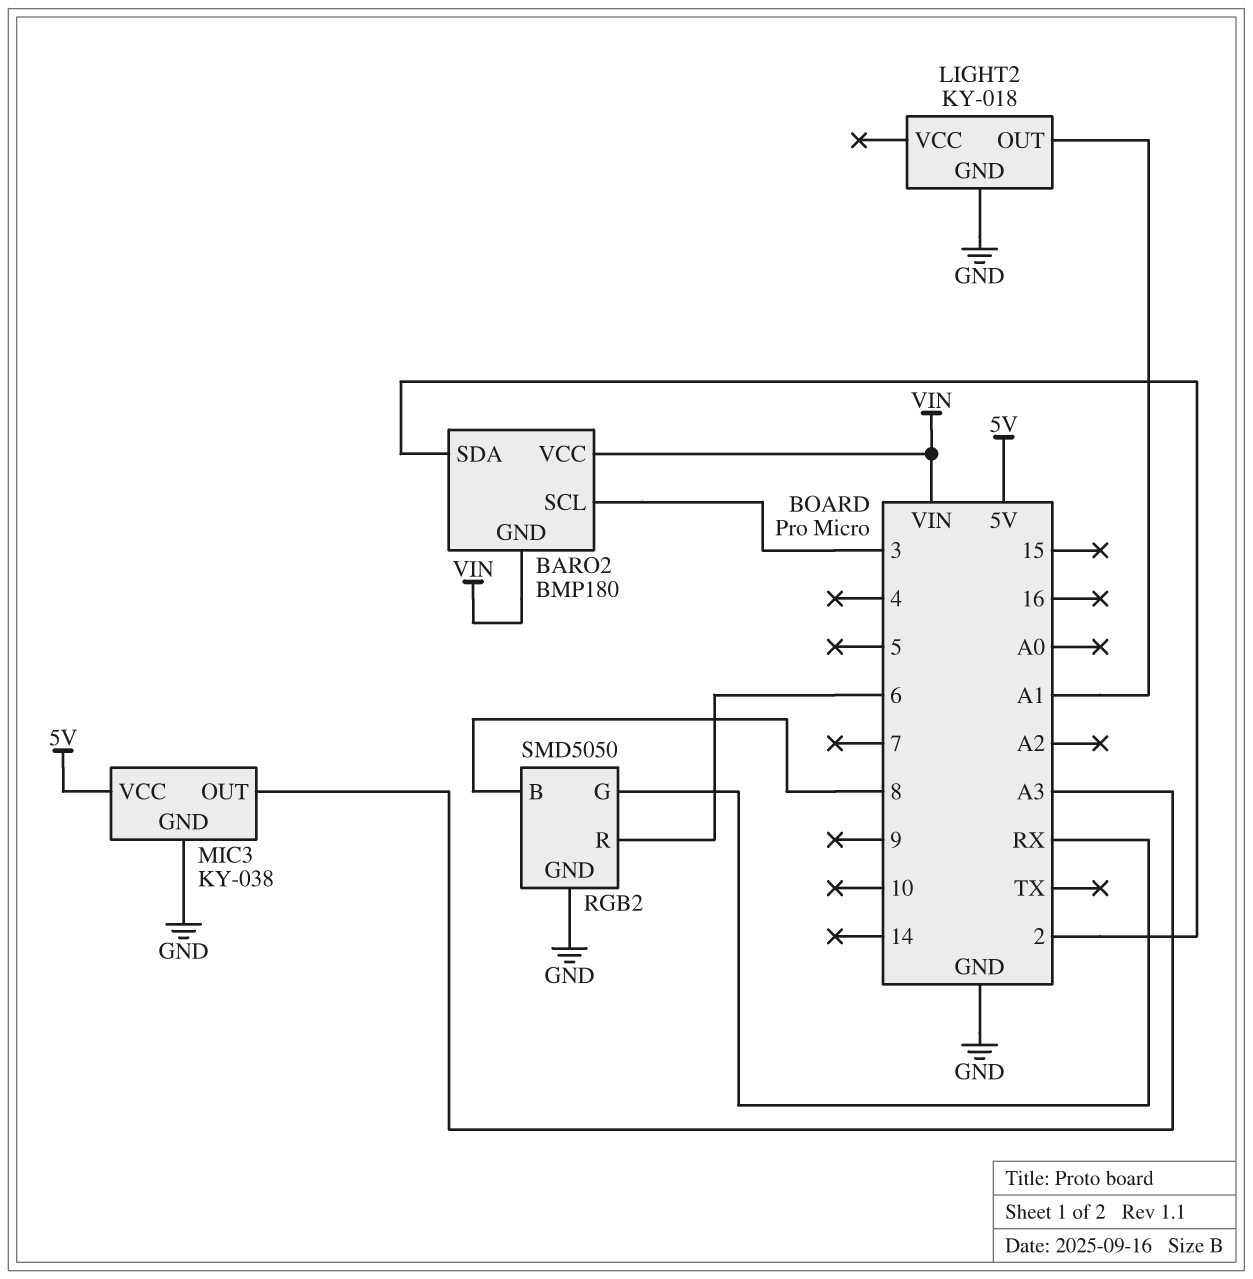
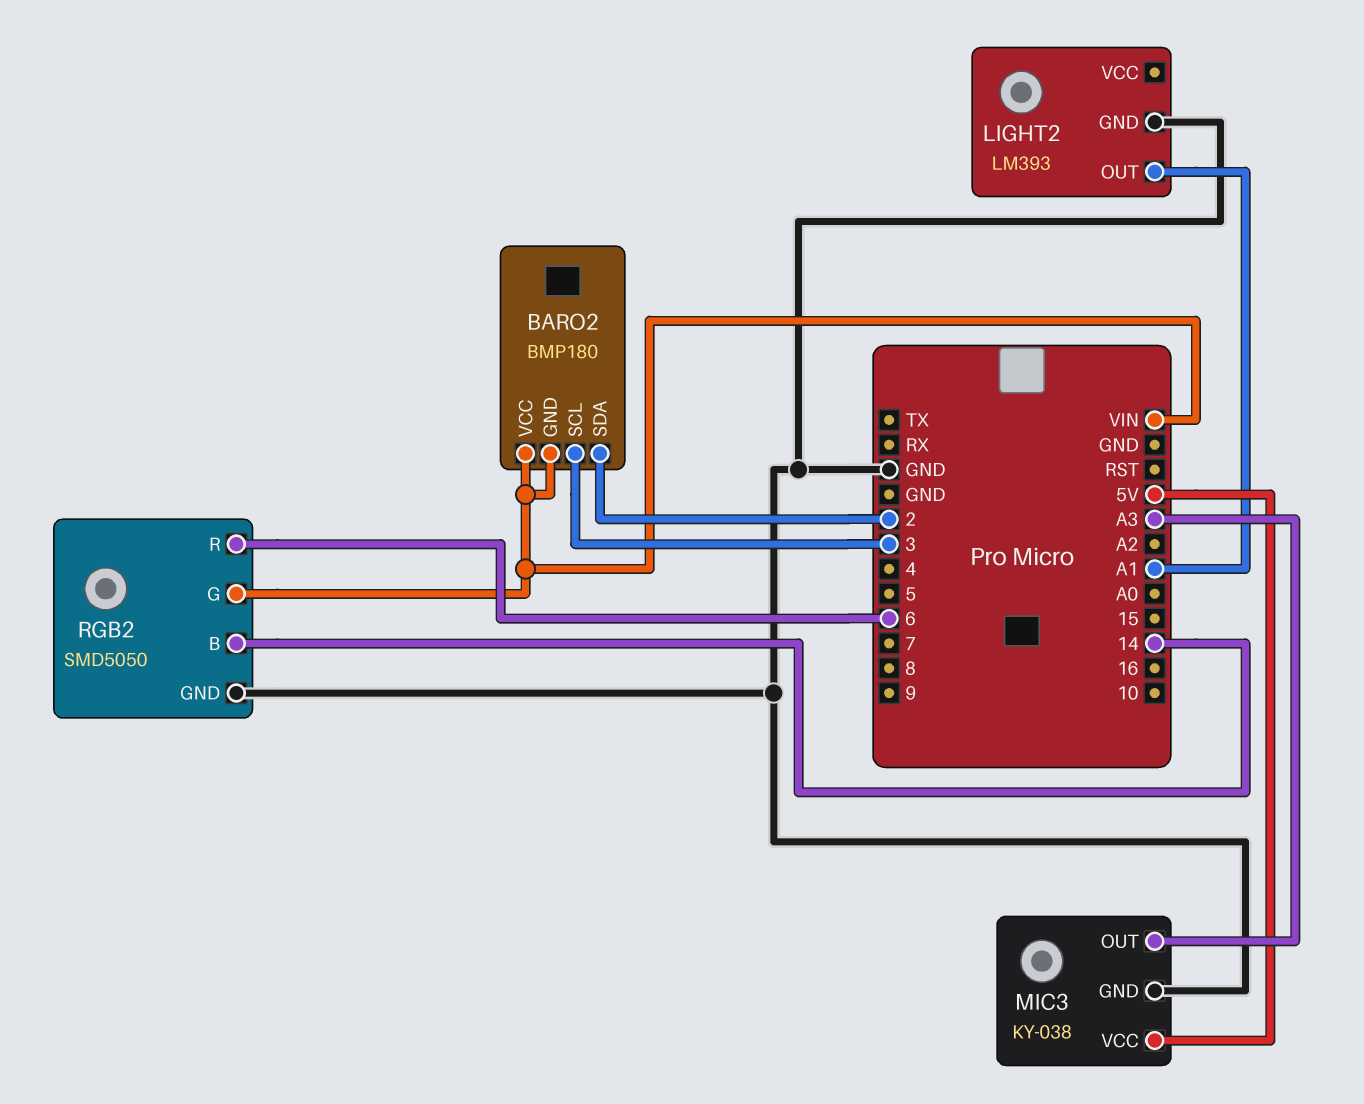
LIGHT2: KY-018 -> LM393
RGB2 pin B: 8 -> 14
RGB2 pin G: RX -> VIN

